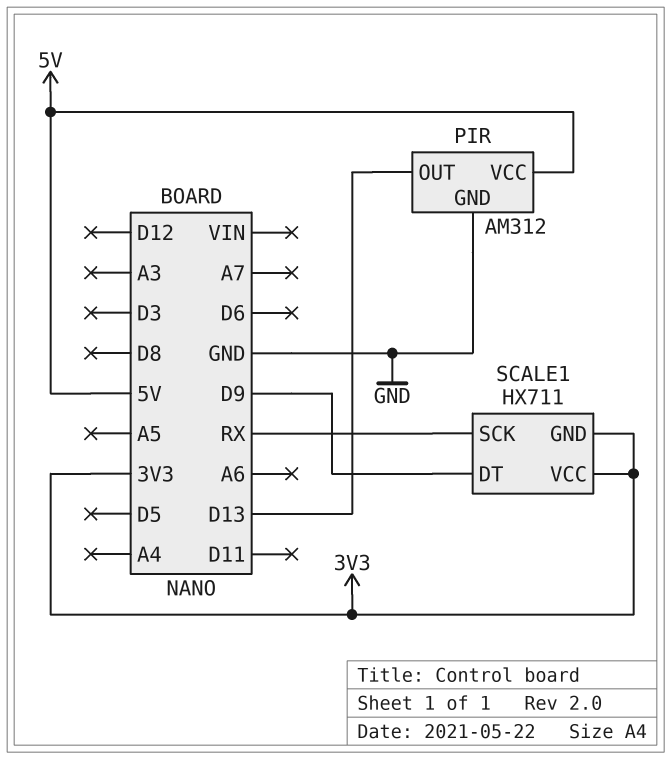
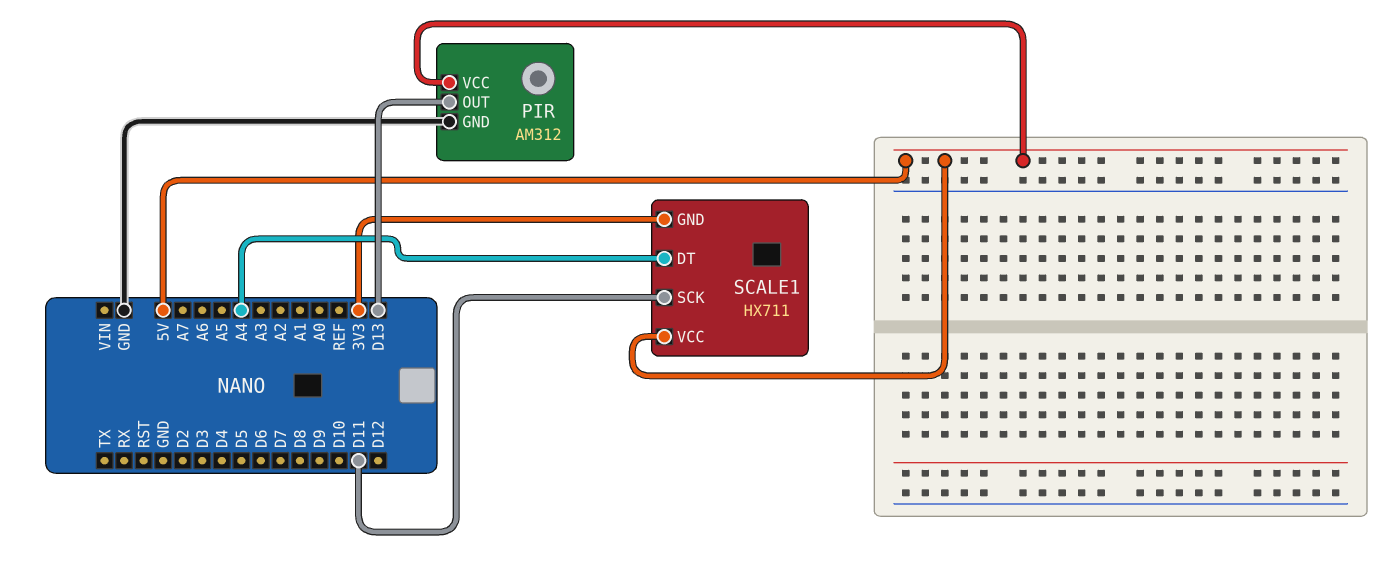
SCALE1 pin DT: D9 -> A4
SCALE1 pin SCK: RX -> D11
SCALE1 pin VCC: 3V3 -> 5V

